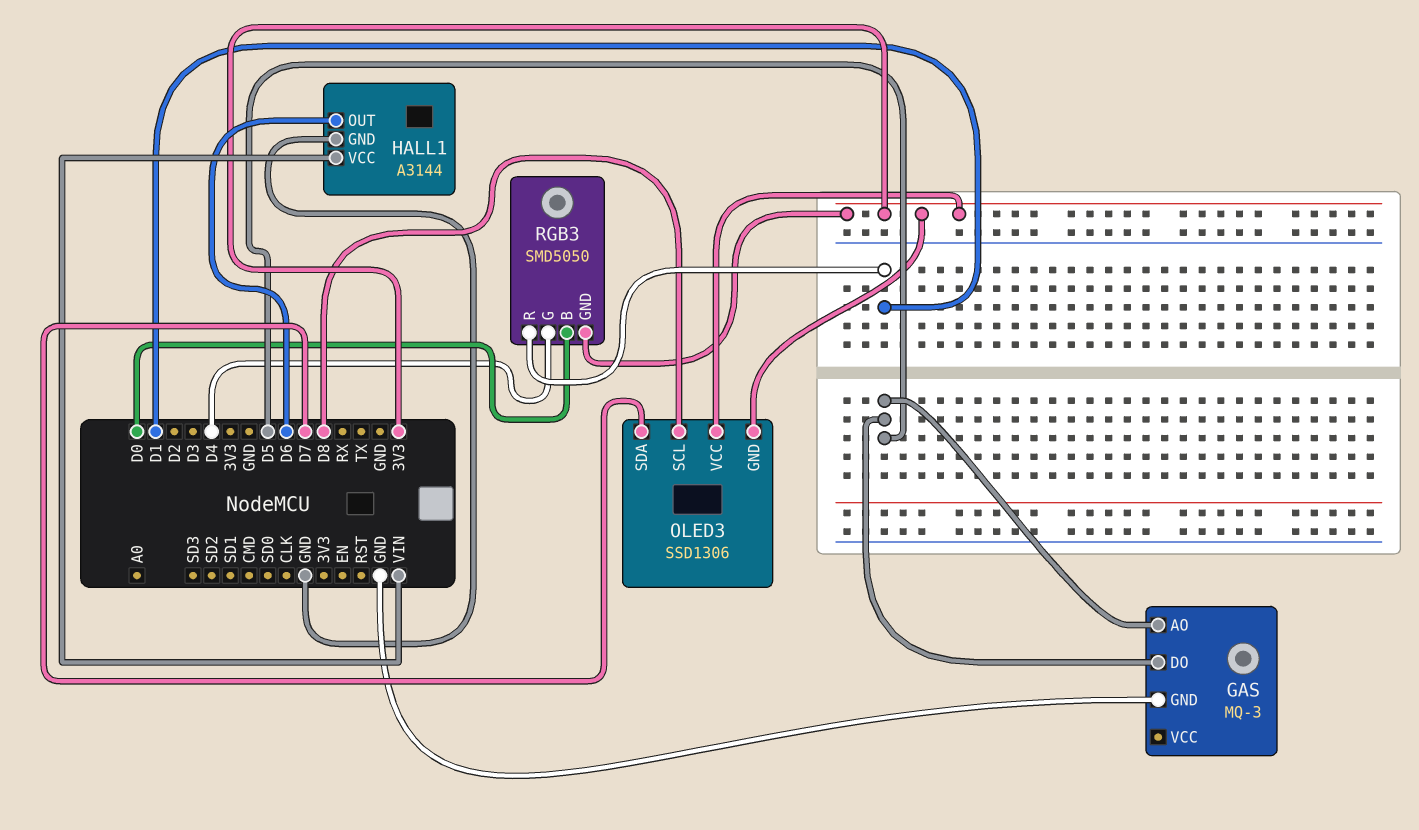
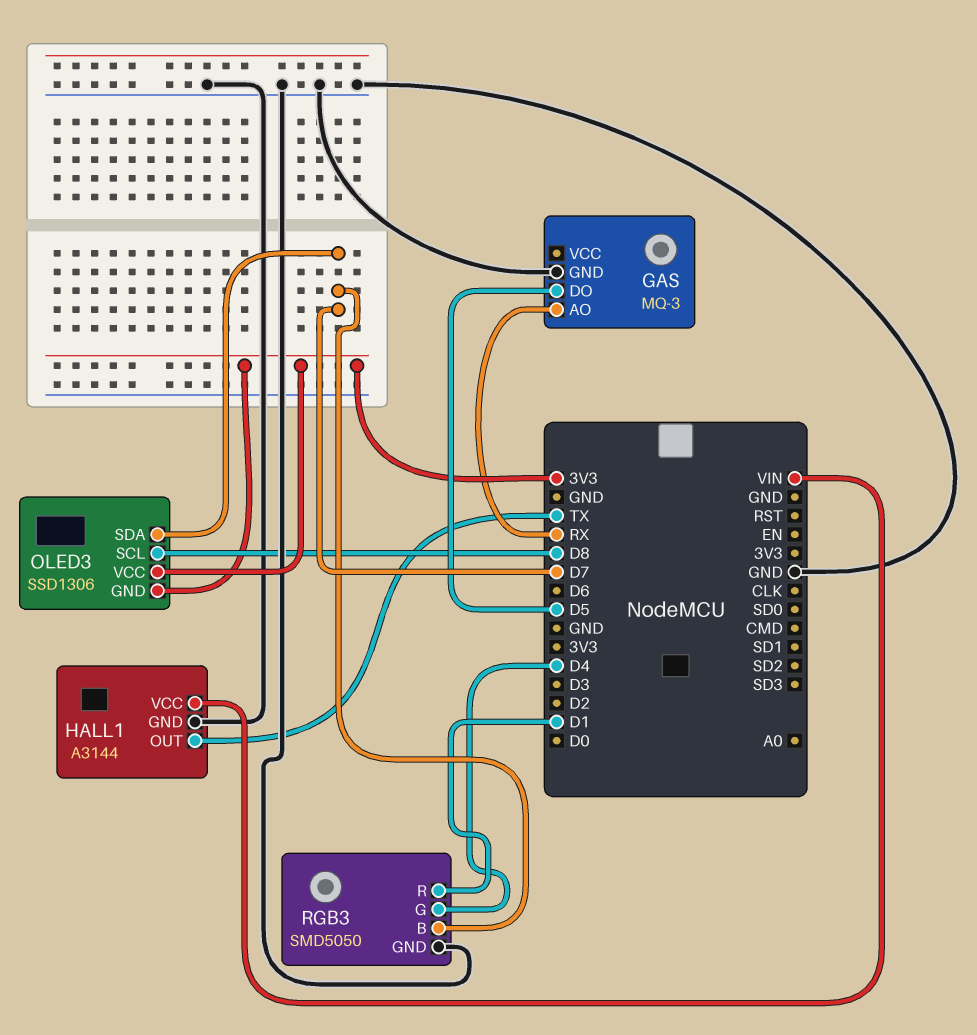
GAS pin AO: D5 -> RX
HALL1 pin OUT: D6 -> TX
RGB3 pin B: D0 -> D7
RGB3 pin GND: 3V3 -> GND

